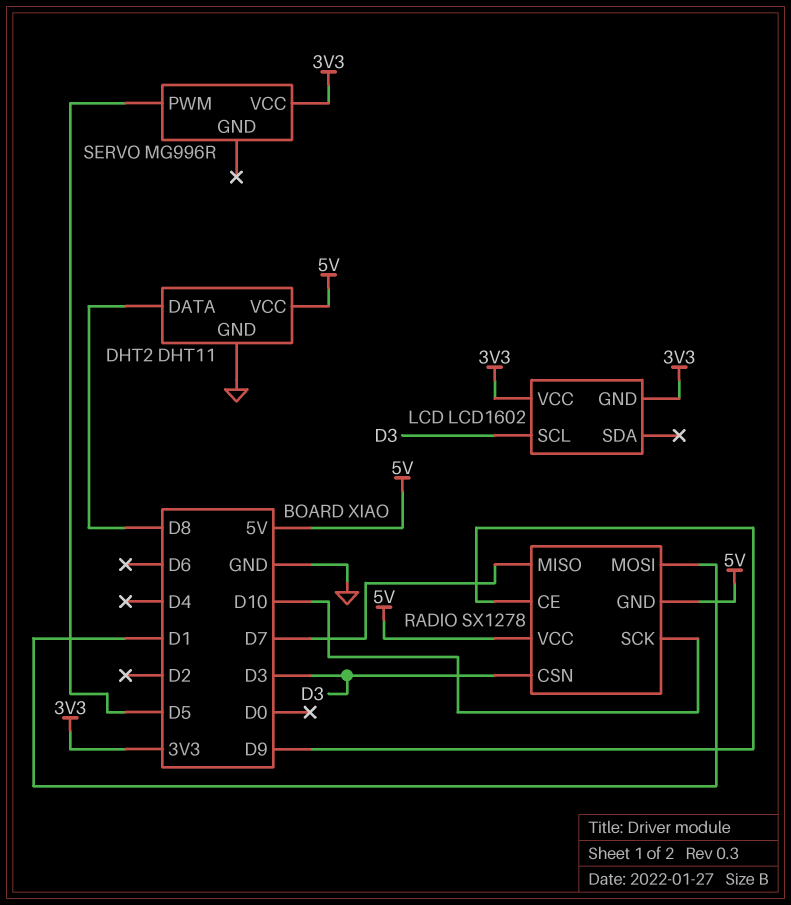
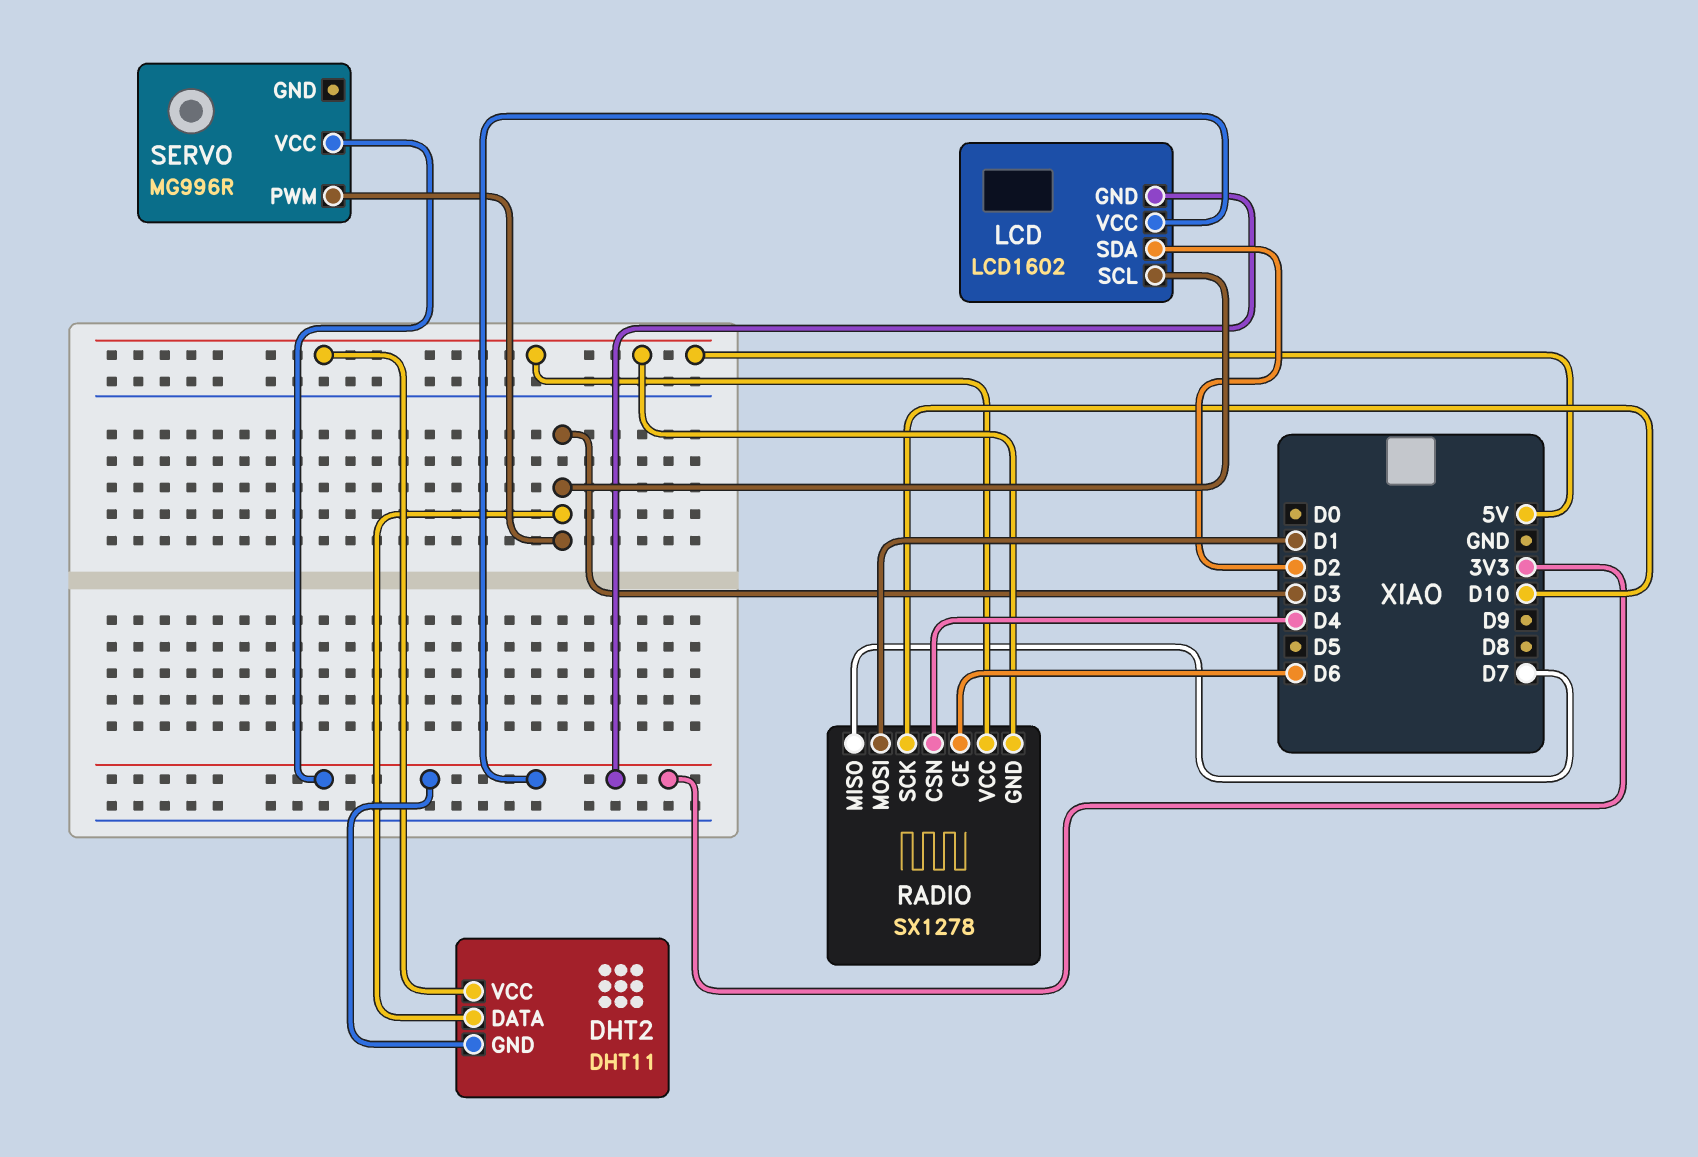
DHT2 pin DATA: D8 -> D3
DHT2 pin GND: GND -> 3V3
LCD pin SDA: none -> D2
RADIO pin CE: D9 -> D6
RADIO pin CSN: D3 -> D4
SERVO pin PWM: D5 -> D3

